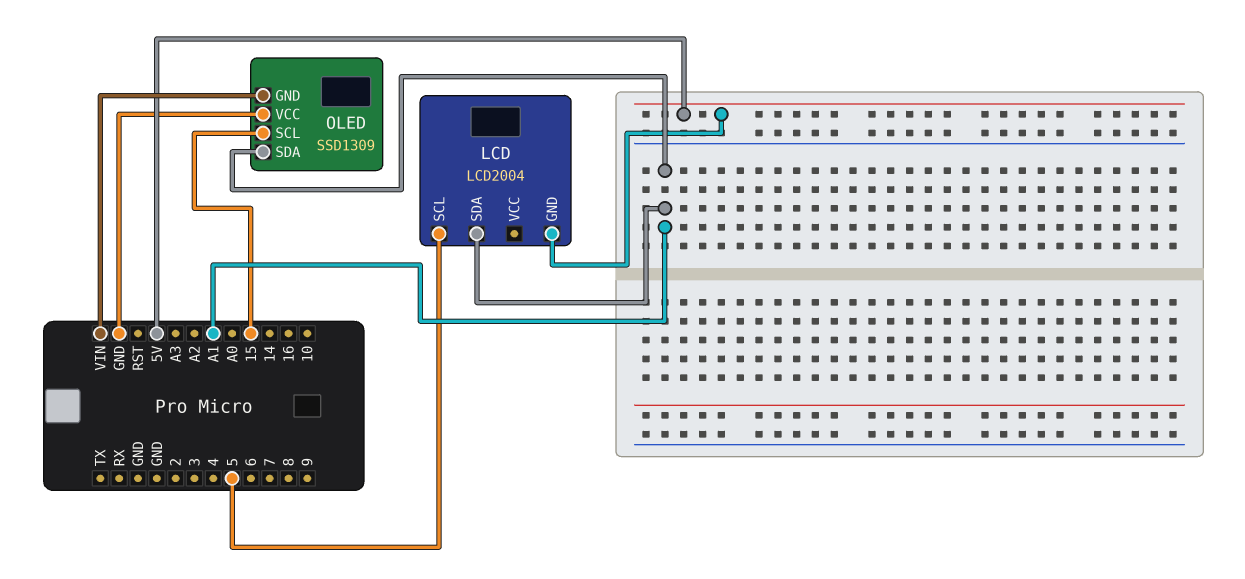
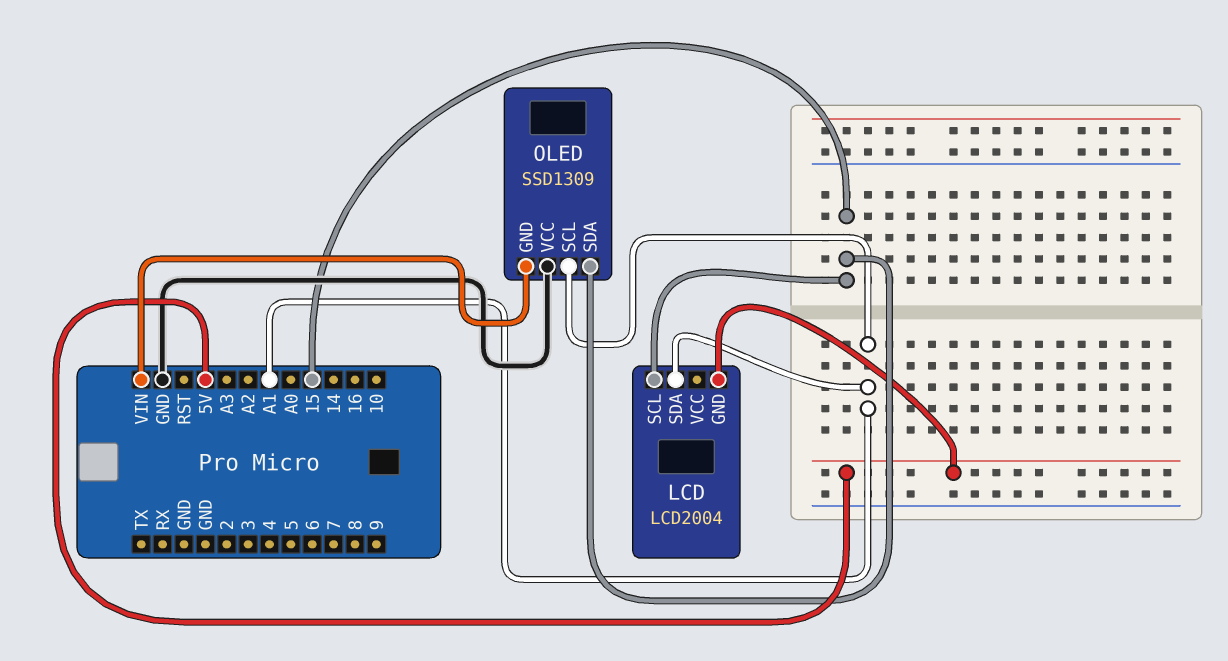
LCD pin SCL: 5 -> 15
OLED pin SCL: 15 -> A1
OLED pin SDA: A1 -> 15

